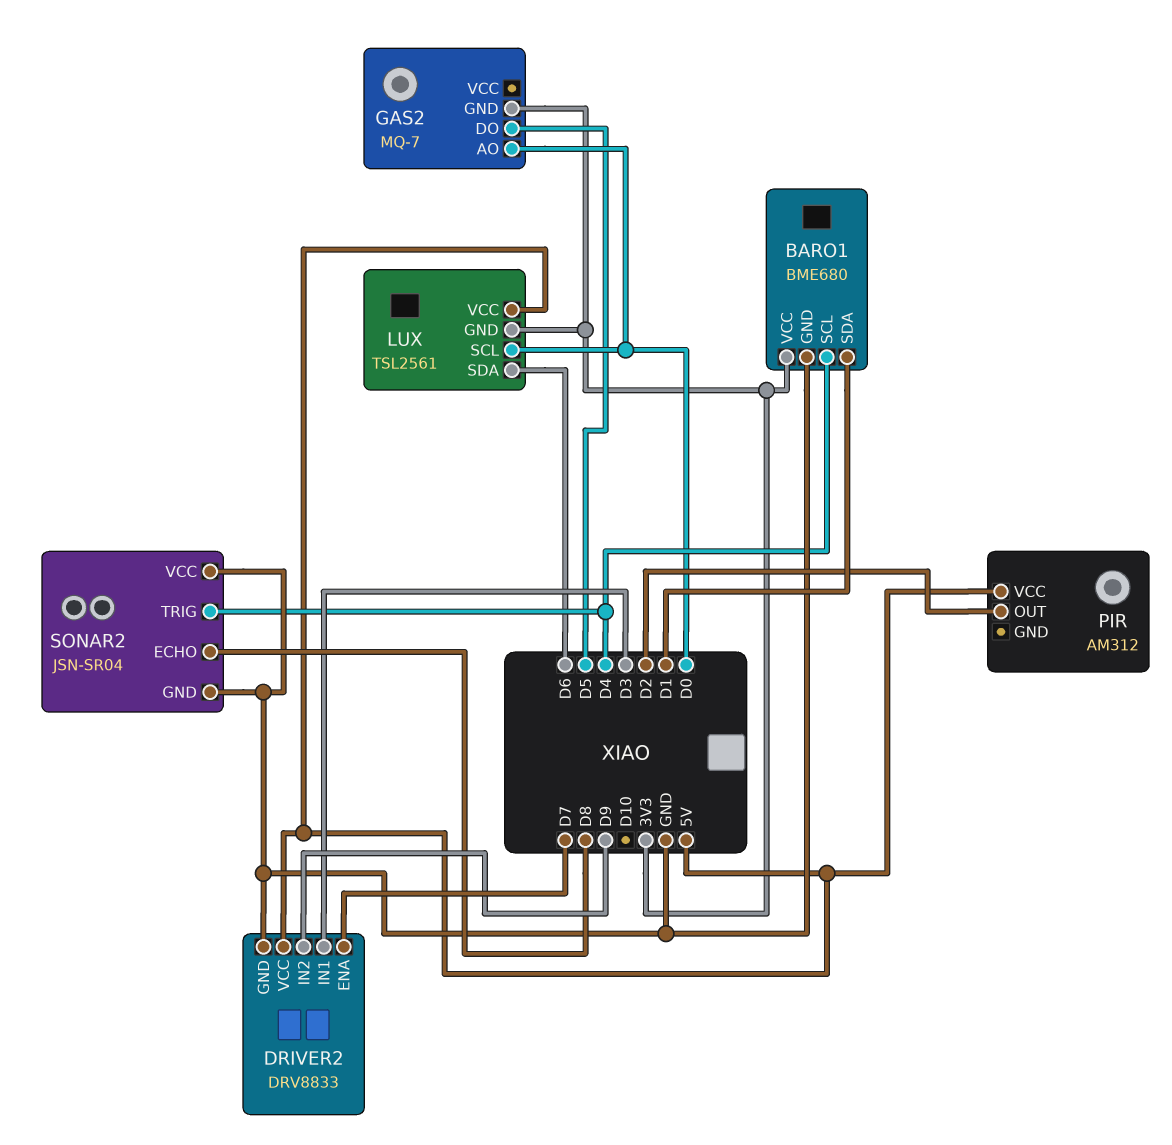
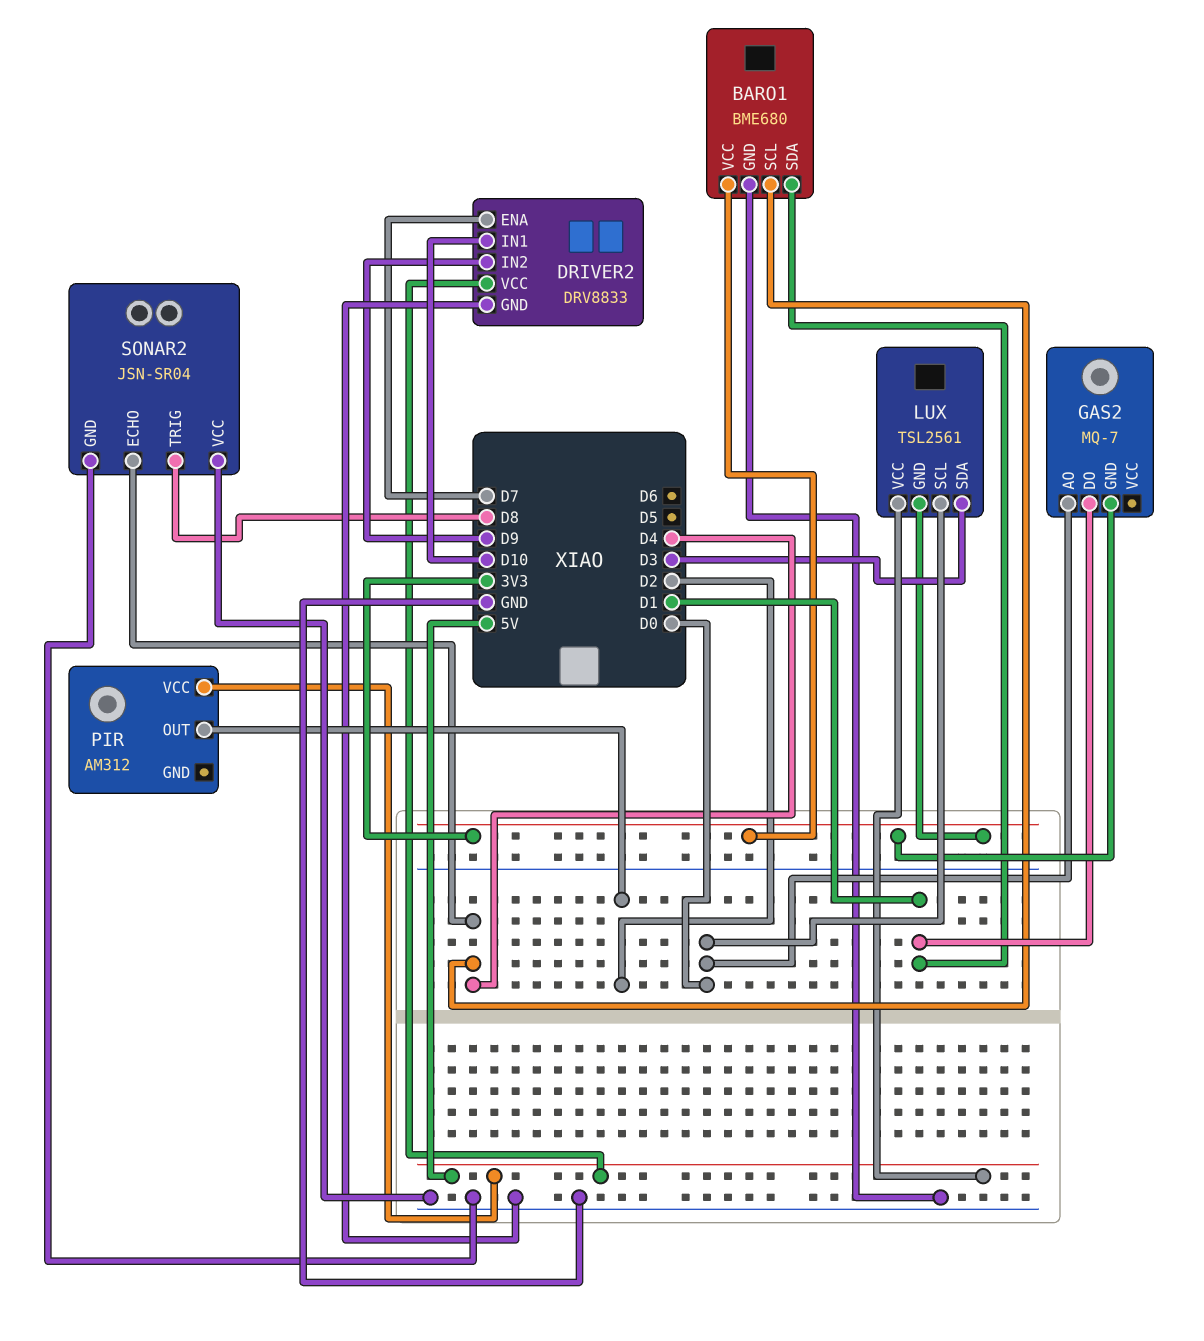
DRIVER2 pin IN1: D3 -> D10
GAS2 pin DO: D5 -> D1
LUX pin SDA: D6 -> D3
SONAR2 pin ECHO: D8 -> D4
SONAR2 pin TRIG: D4 -> D8

